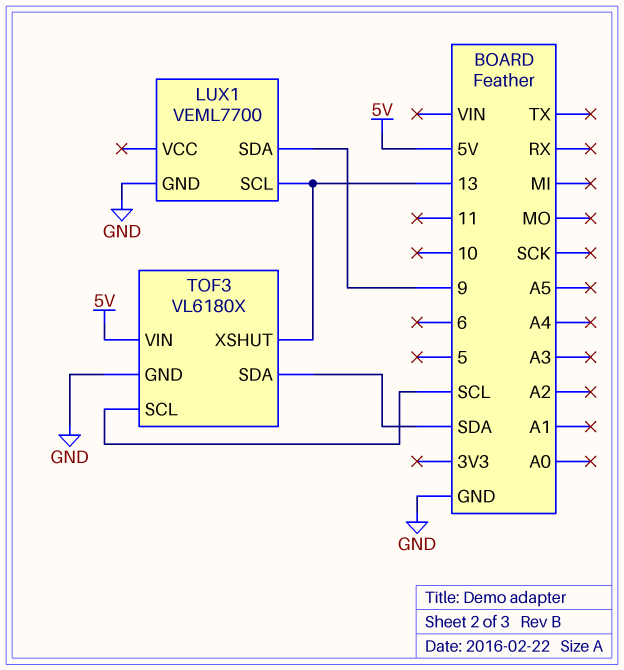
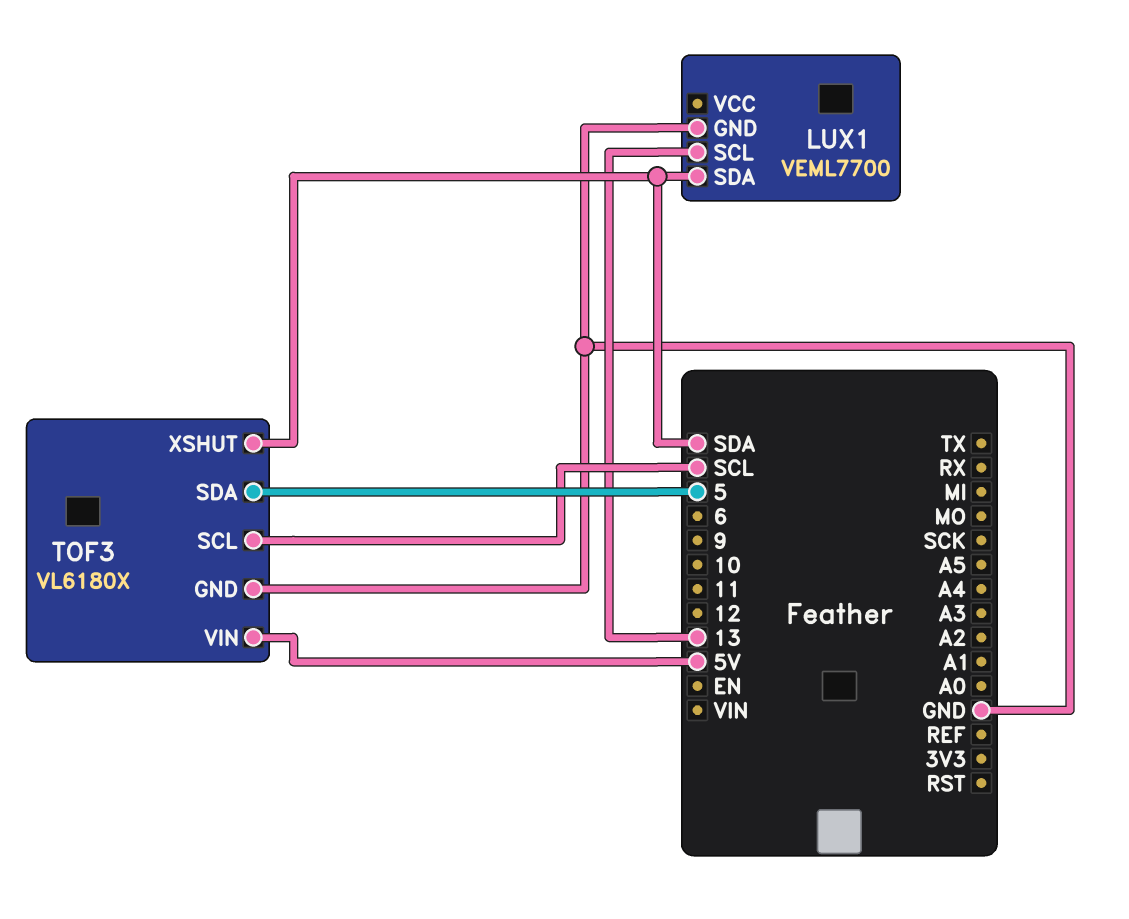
LUX1 pin SDA: 9 -> SDA
TOF3 pin SDA: SDA -> 5
TOF3 pin XSHUT: 13 -> SDA

